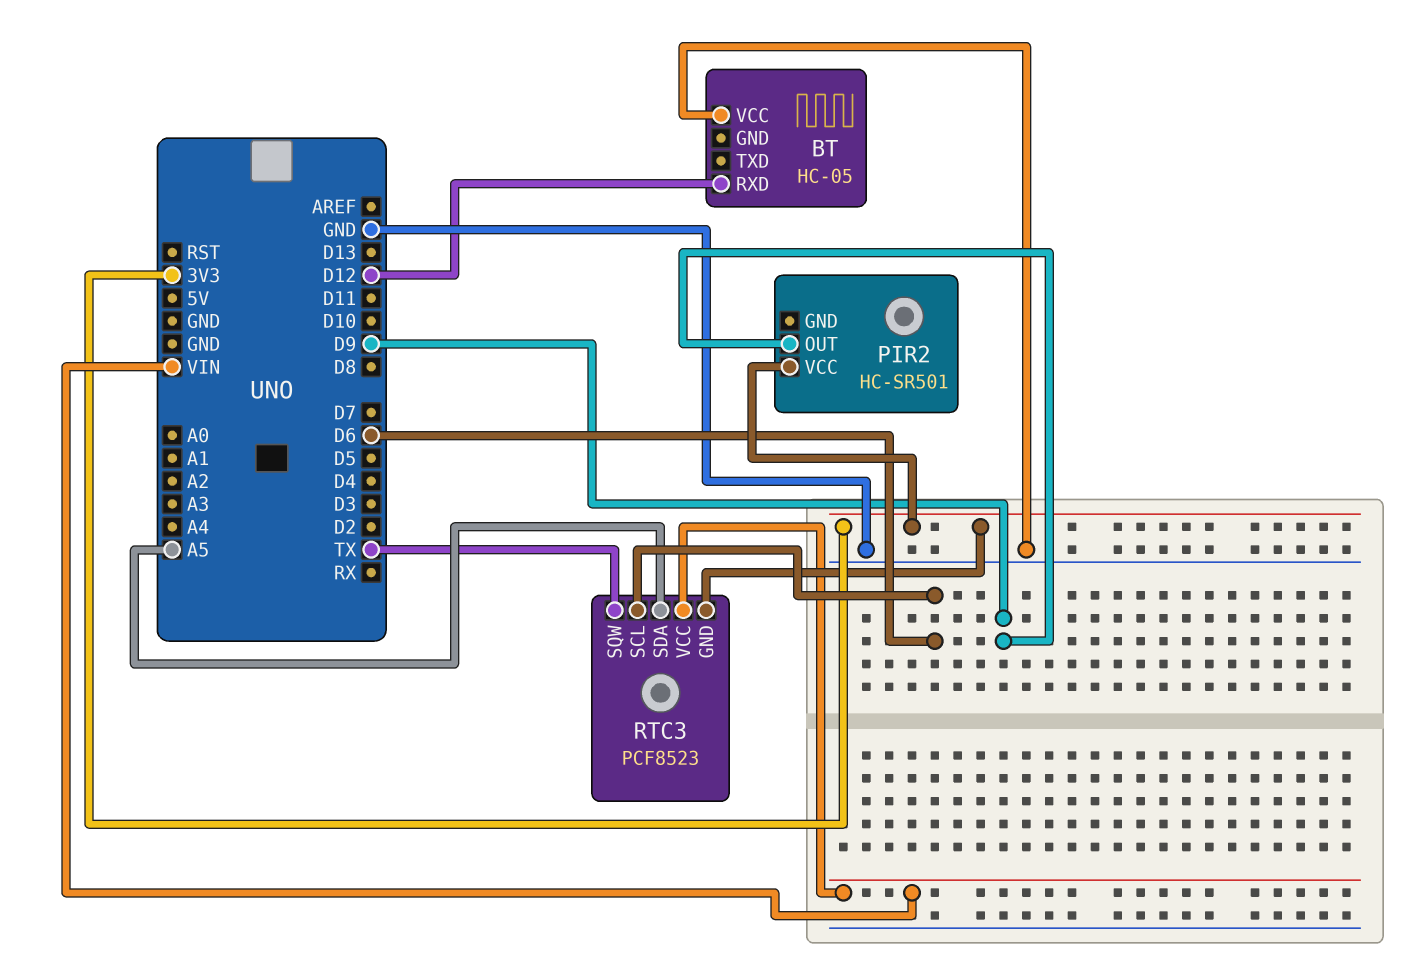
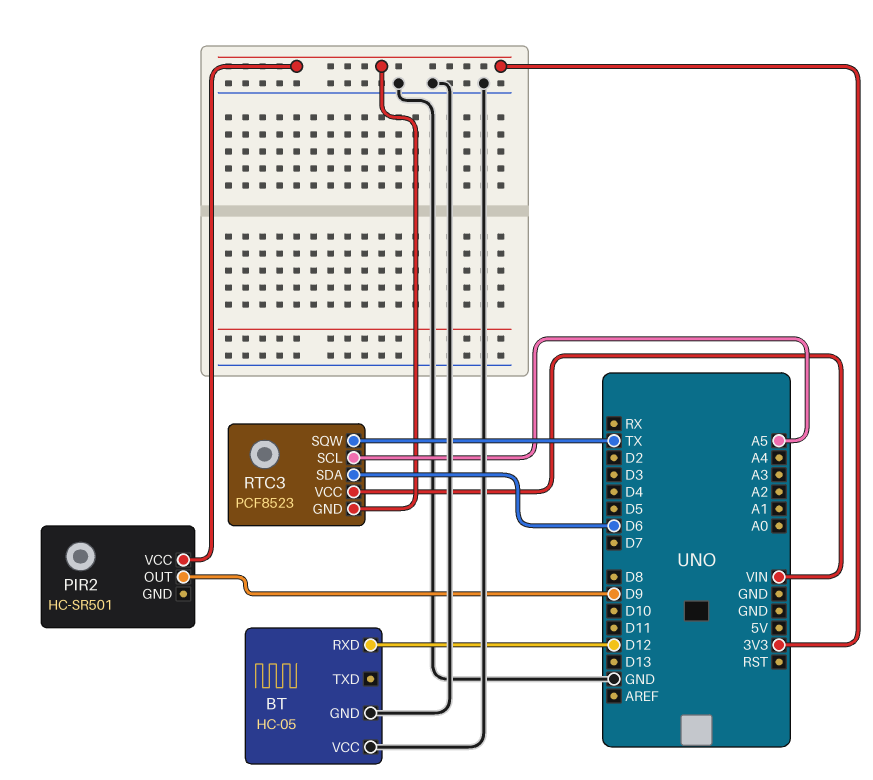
BT pin GND: none -> GND
RTC3 pin SCL: D6 -> A5
RTC3 pin SDA: A5 -> D6

